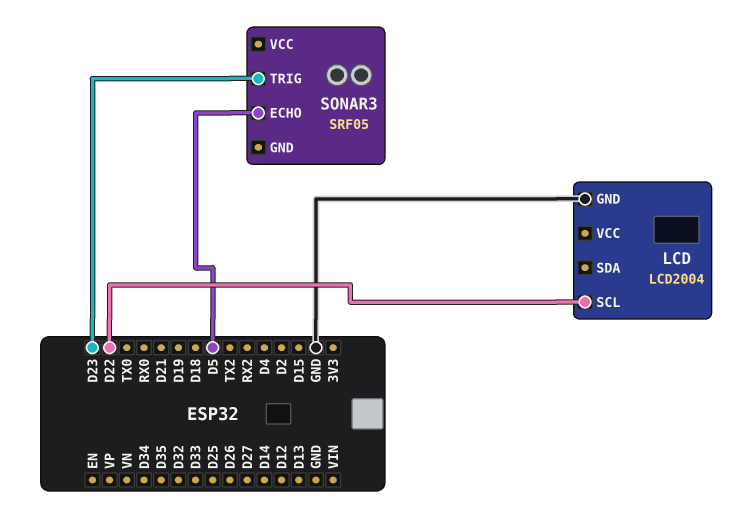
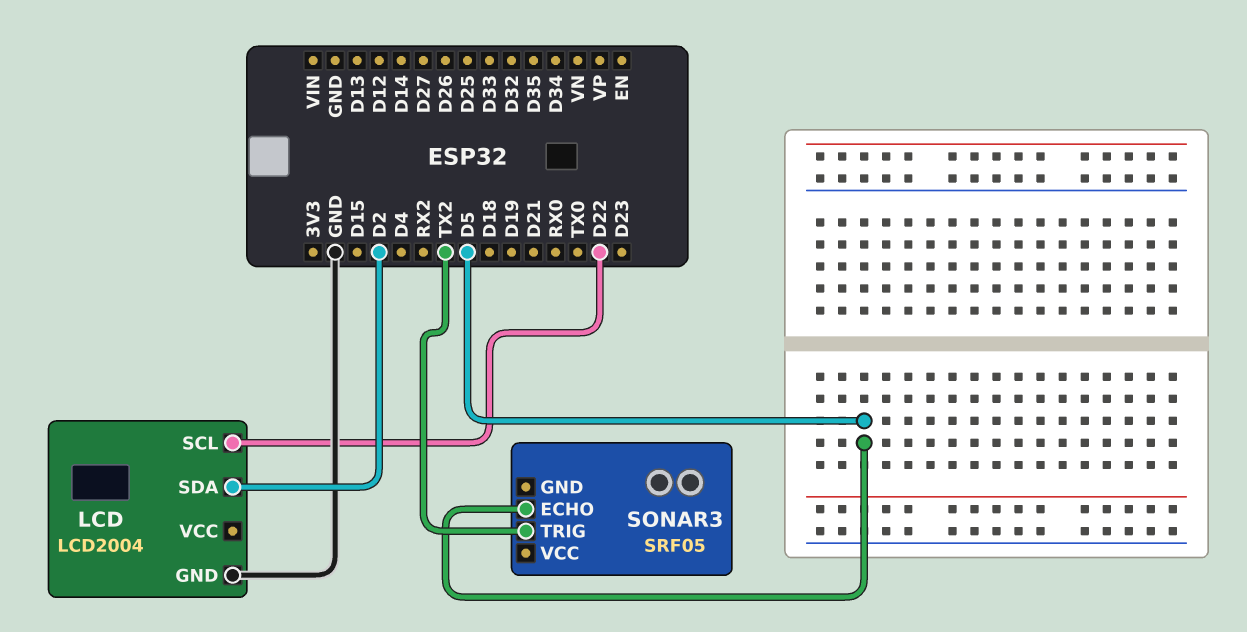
LCD pin SDA: none -> D2
SONAR3 pin TRIG: D23 -> TX2

